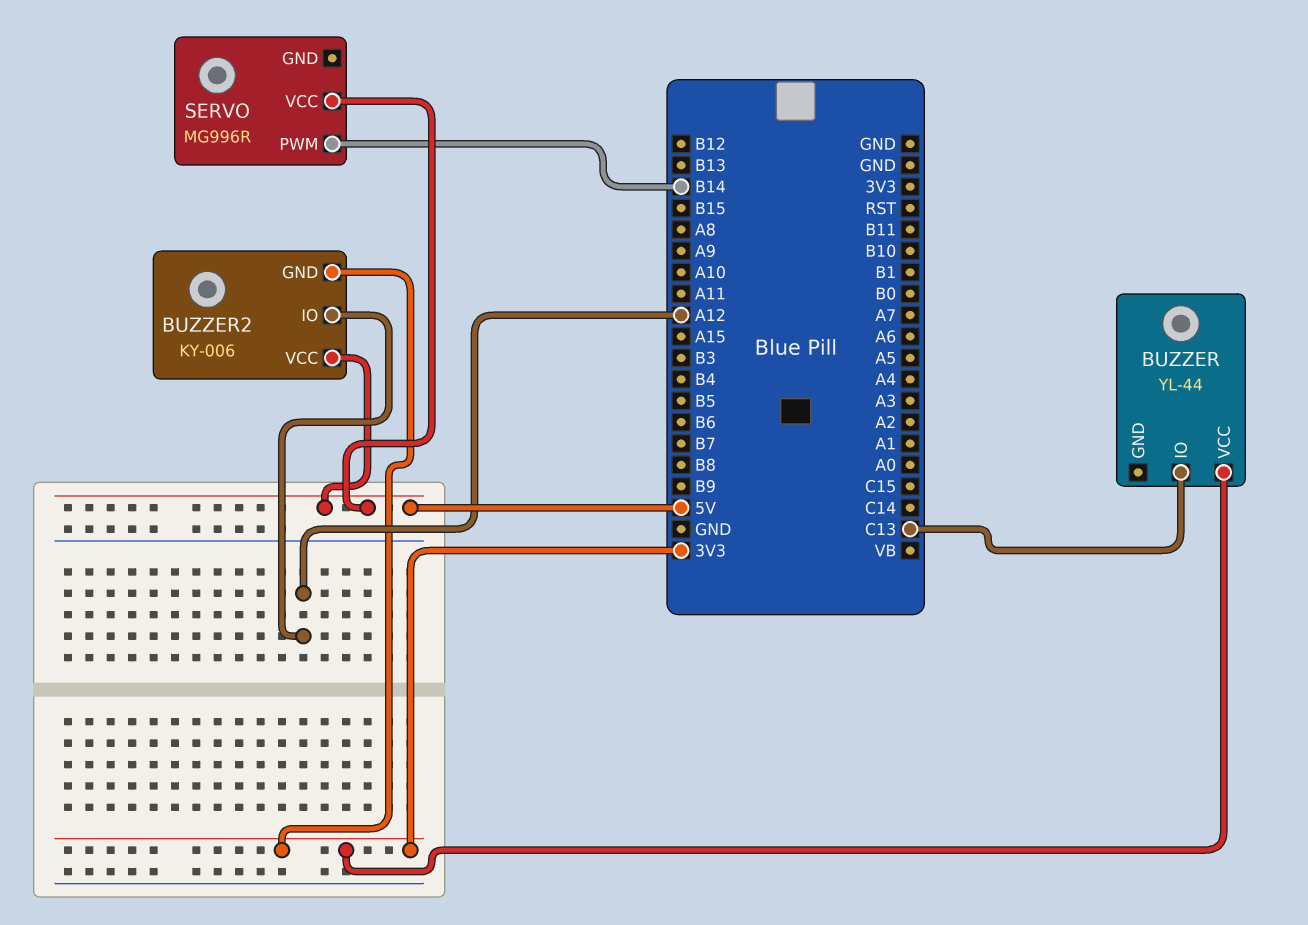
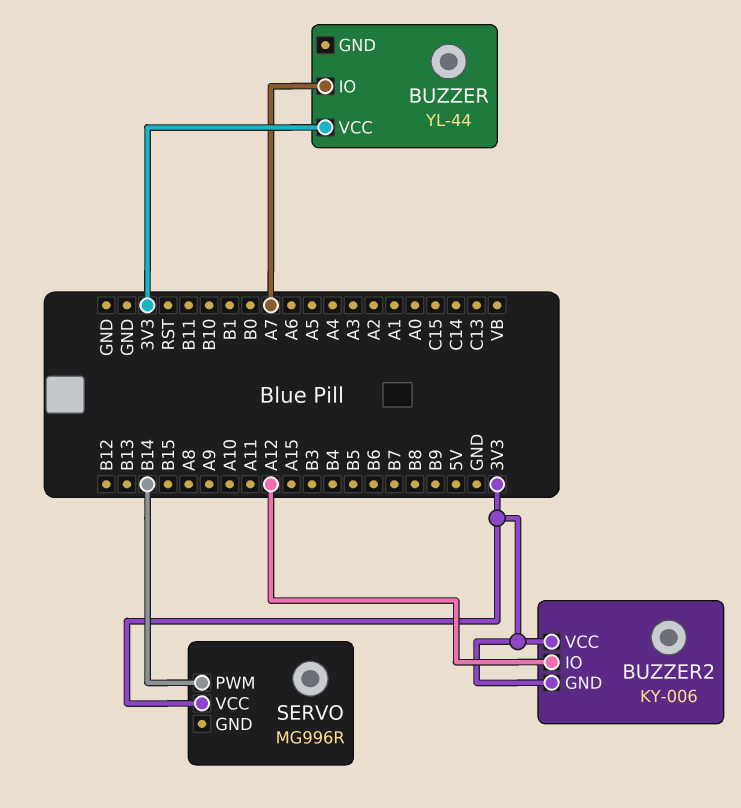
BUZZER pin IO: C13 -> A7
BUZZER2 pin VCC: 5V -> 3V3
SERVO pin VCC: 5V -> 3V3

